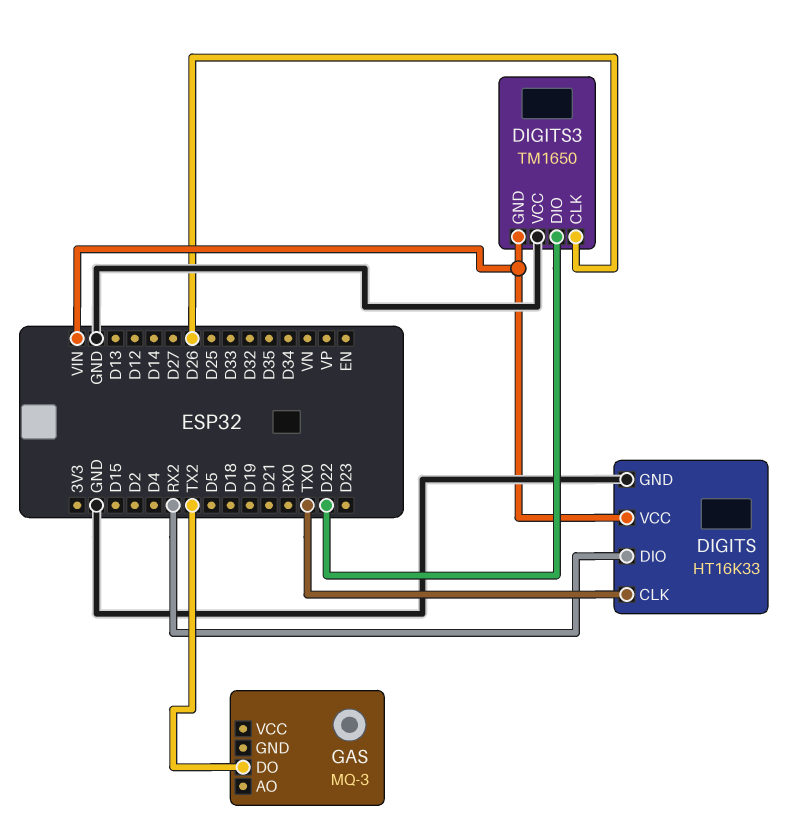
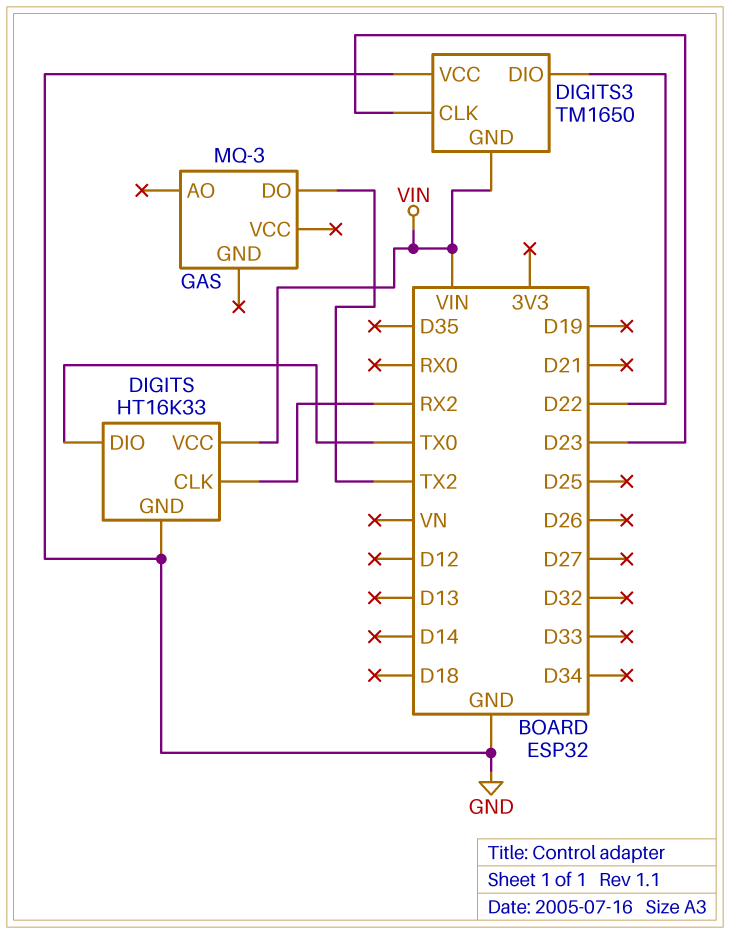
DIGITS pin CLK: TX0 -> RX2
DIGITS pin DIO: RX2 -> TX0
DIGITS3 pin CLK: D26 -> D23

